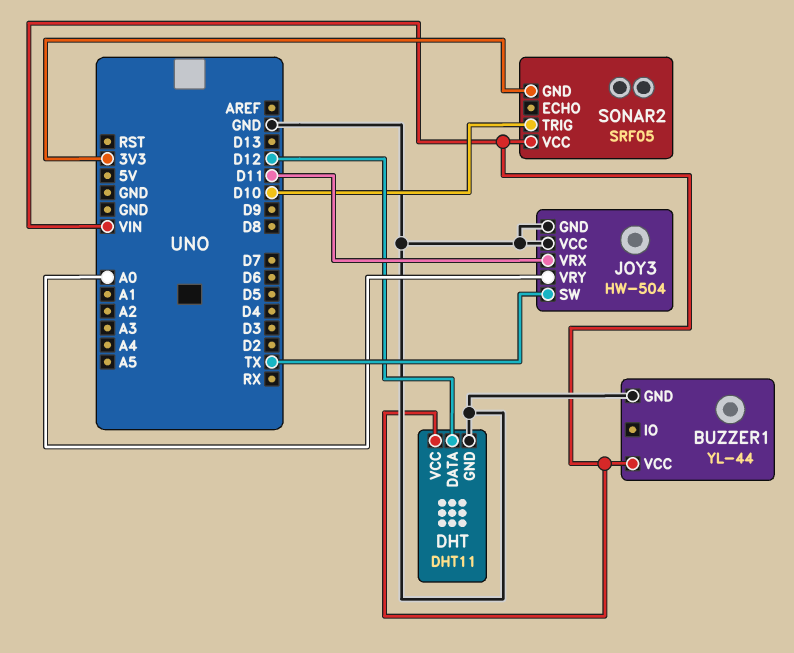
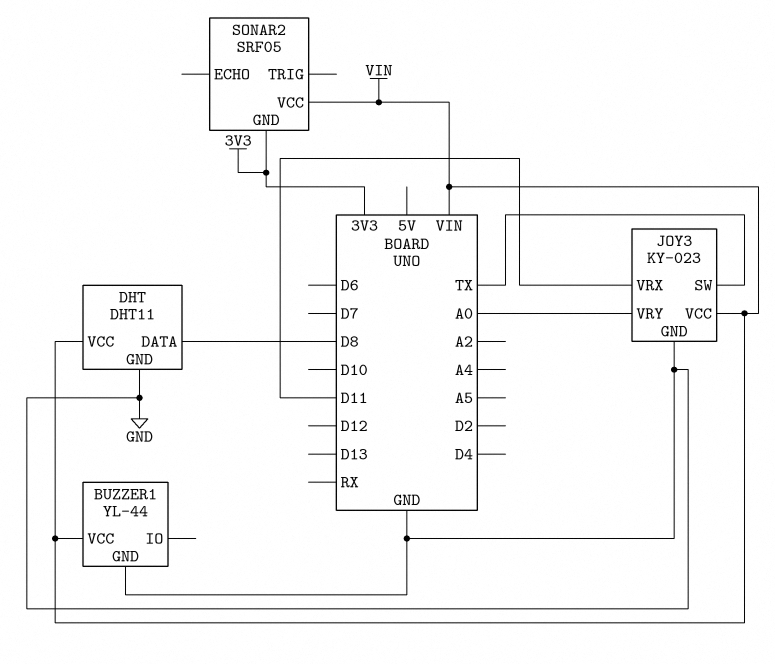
DHT pin DATA: D12 -> D8
JOY3: HW-504 -> KY-023
JOY3 pin VCC: GND -> VIN
SONAR2 pin TRIG: D10 -> none

